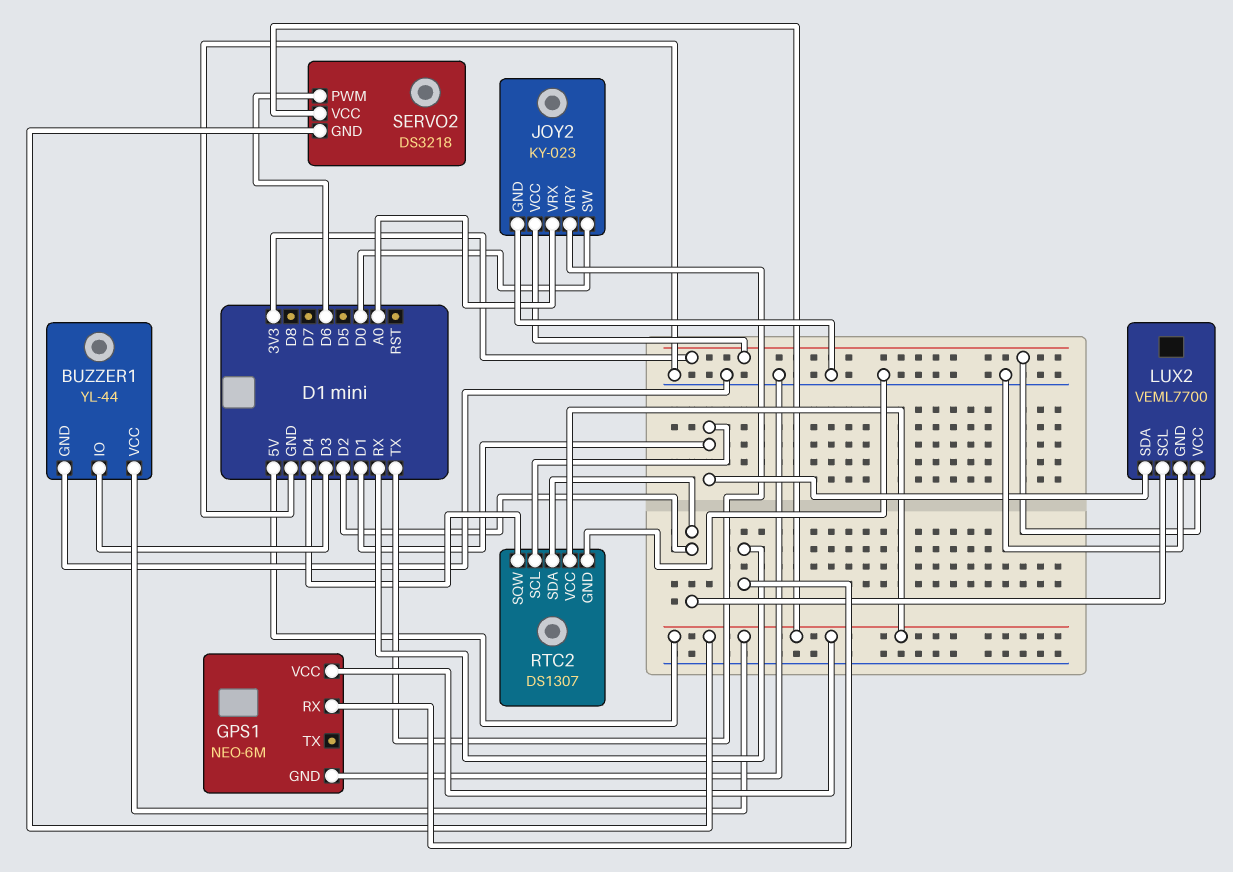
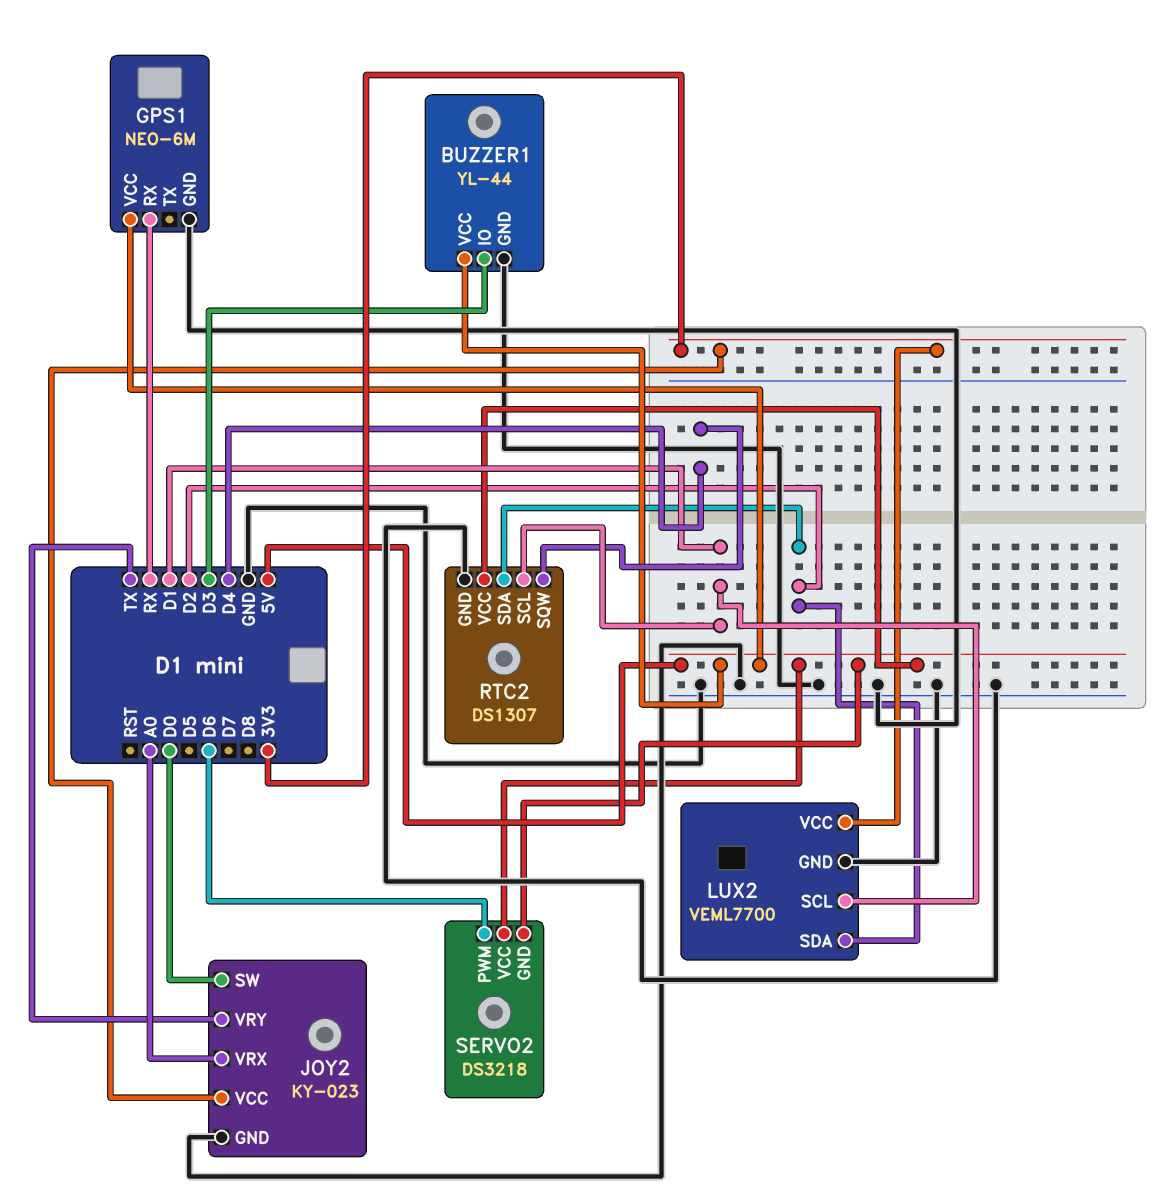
LUX2 pin SCL: D2 -> D1
LUX2 pin SDA: D1 -> D2

